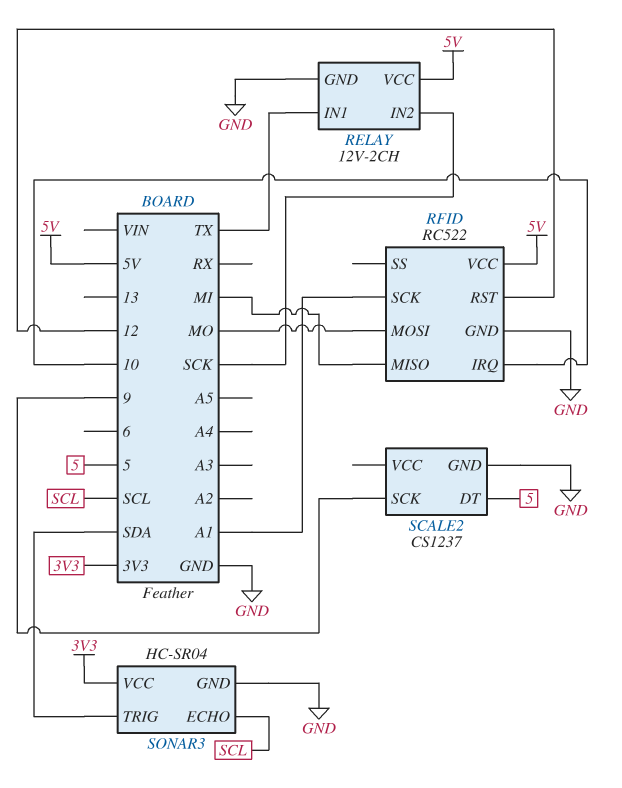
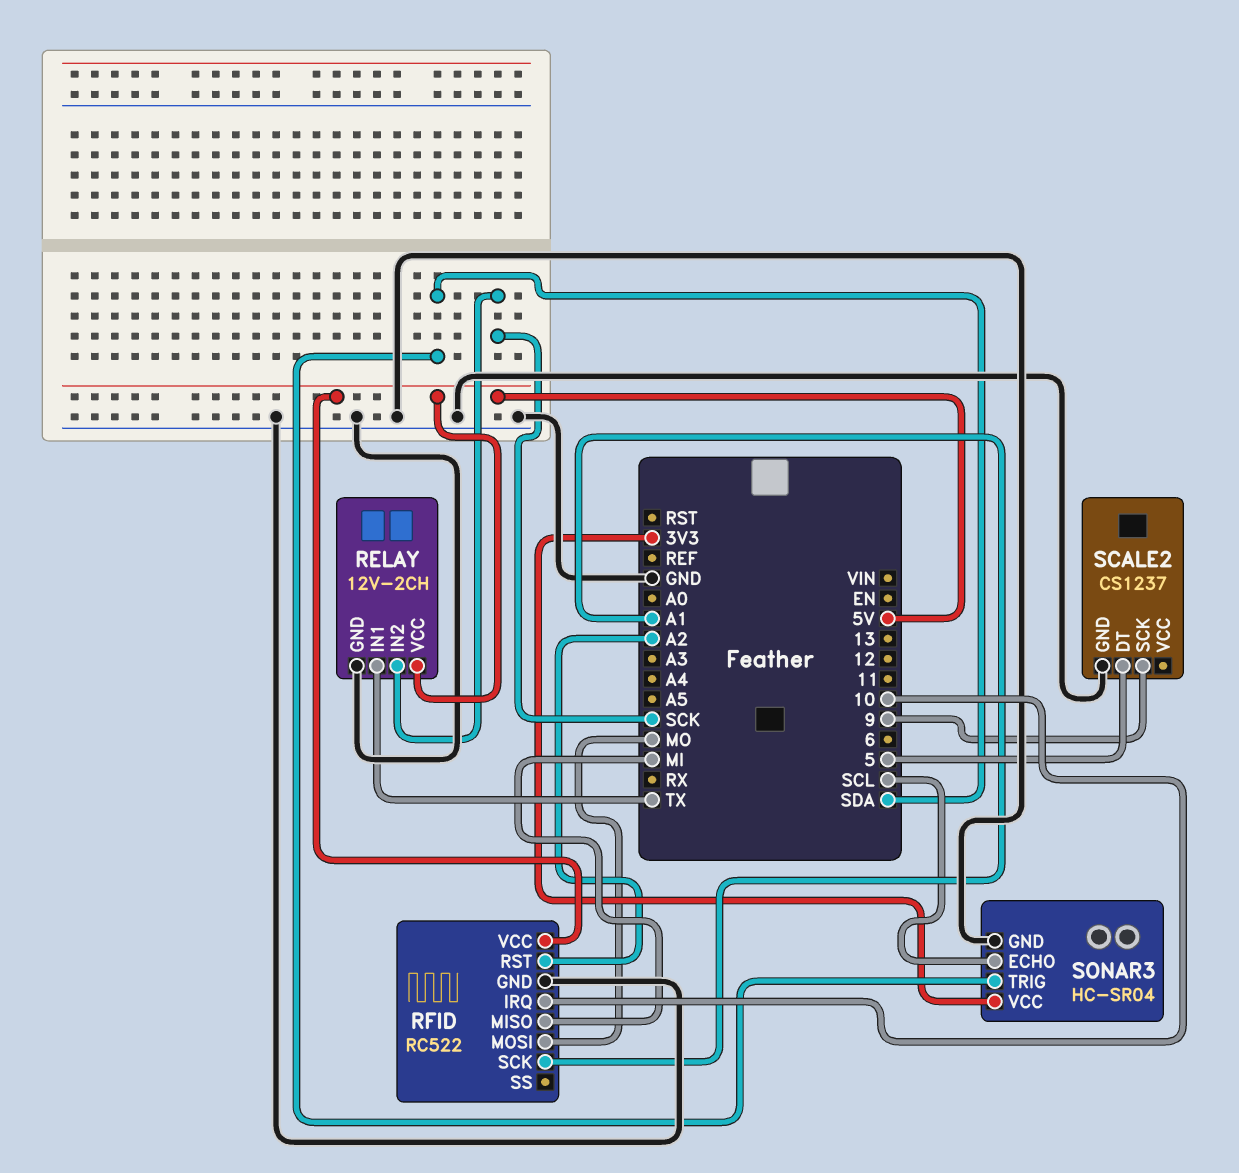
RFID pin RST: 12 -> A2

